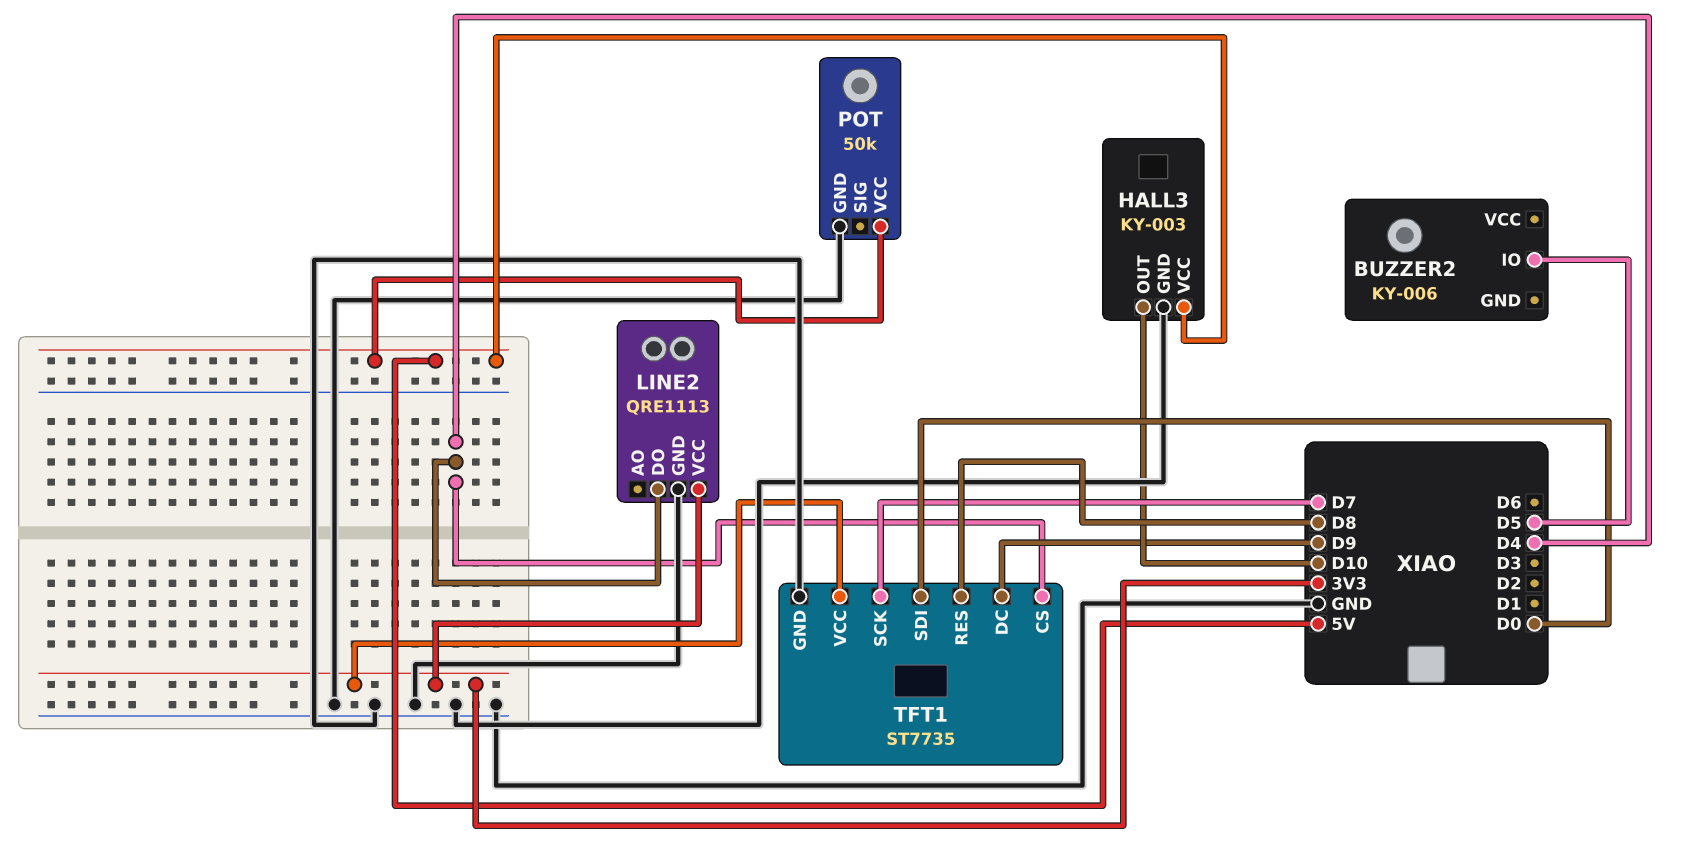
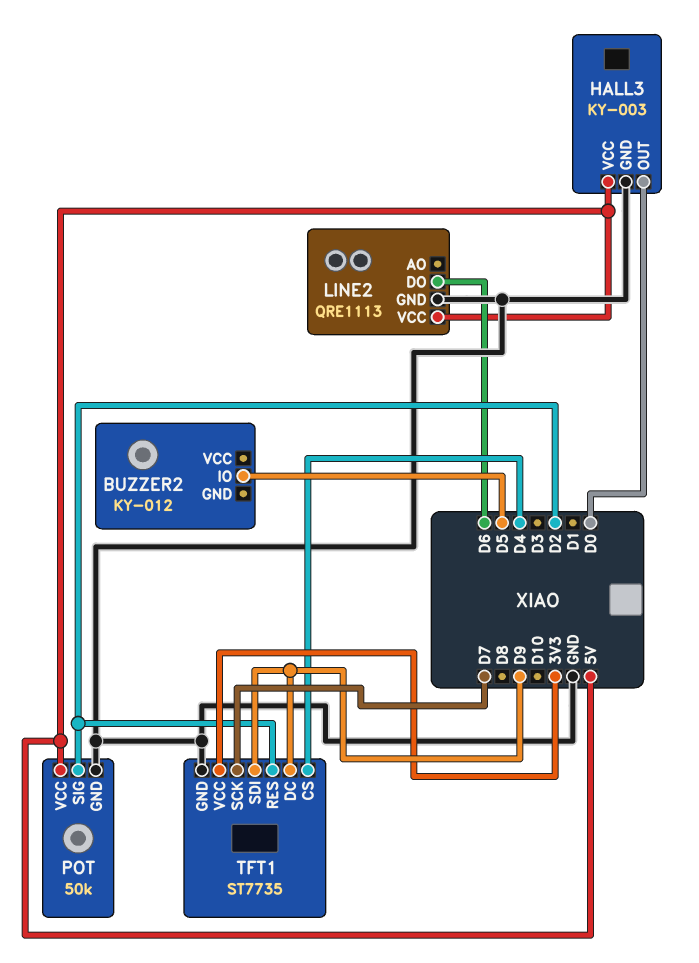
BUZZER2: KY-006 -> KY-012
HALL3 pin OUT: D10 -> D0
LINE2 pin DO: D4 -> D6
LINE2 pin VCC: 3V3 -> 5V
POT pin SIG: none -> D2
TFT1 pin RES: D8 -> D2
TFT1 pin SDI: D0 -> D9

